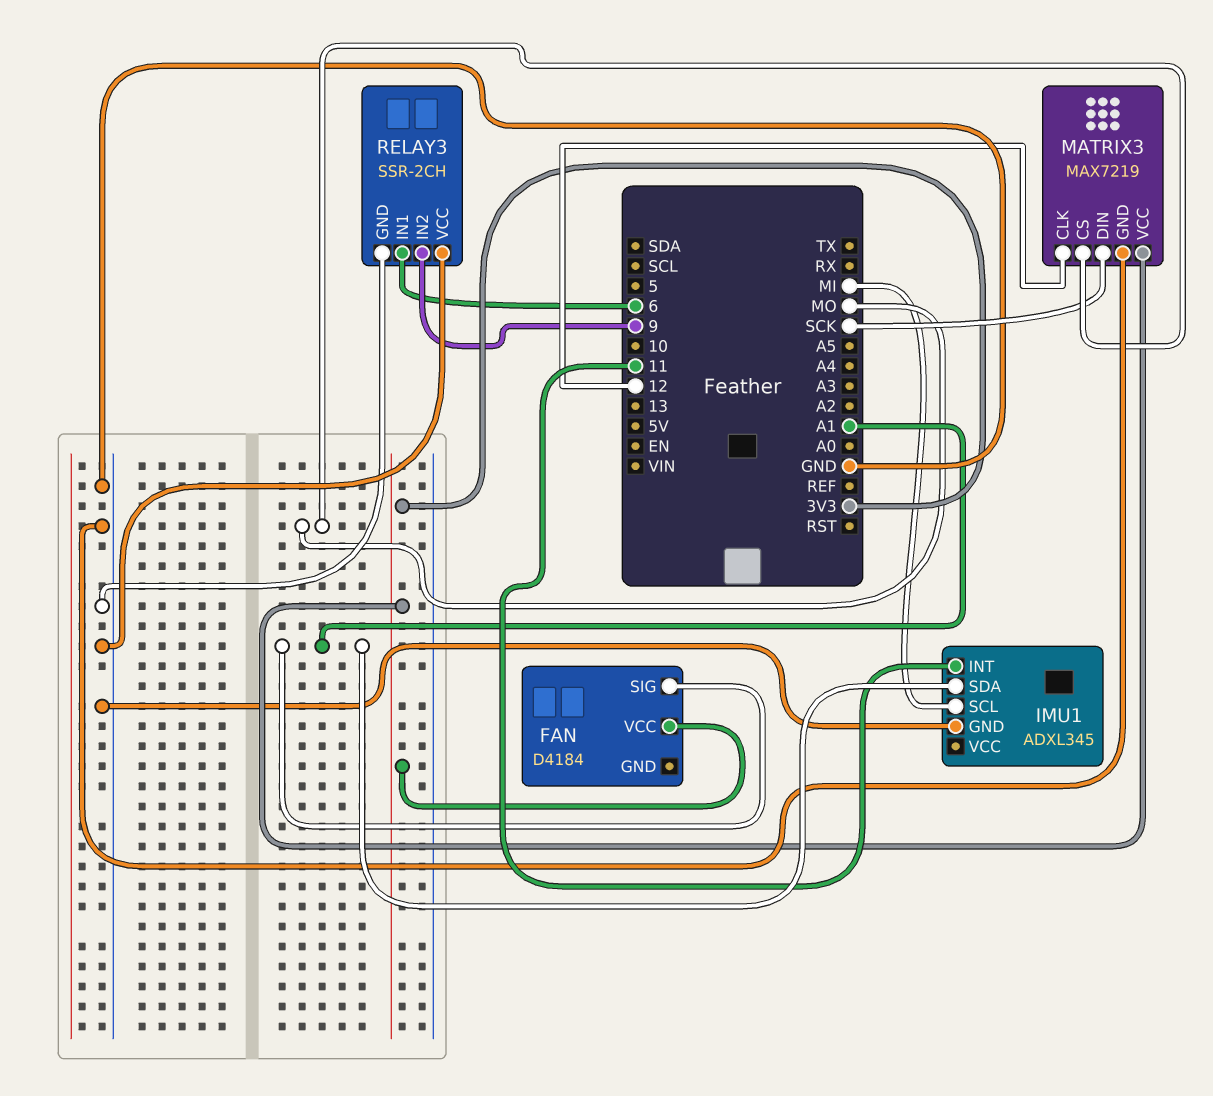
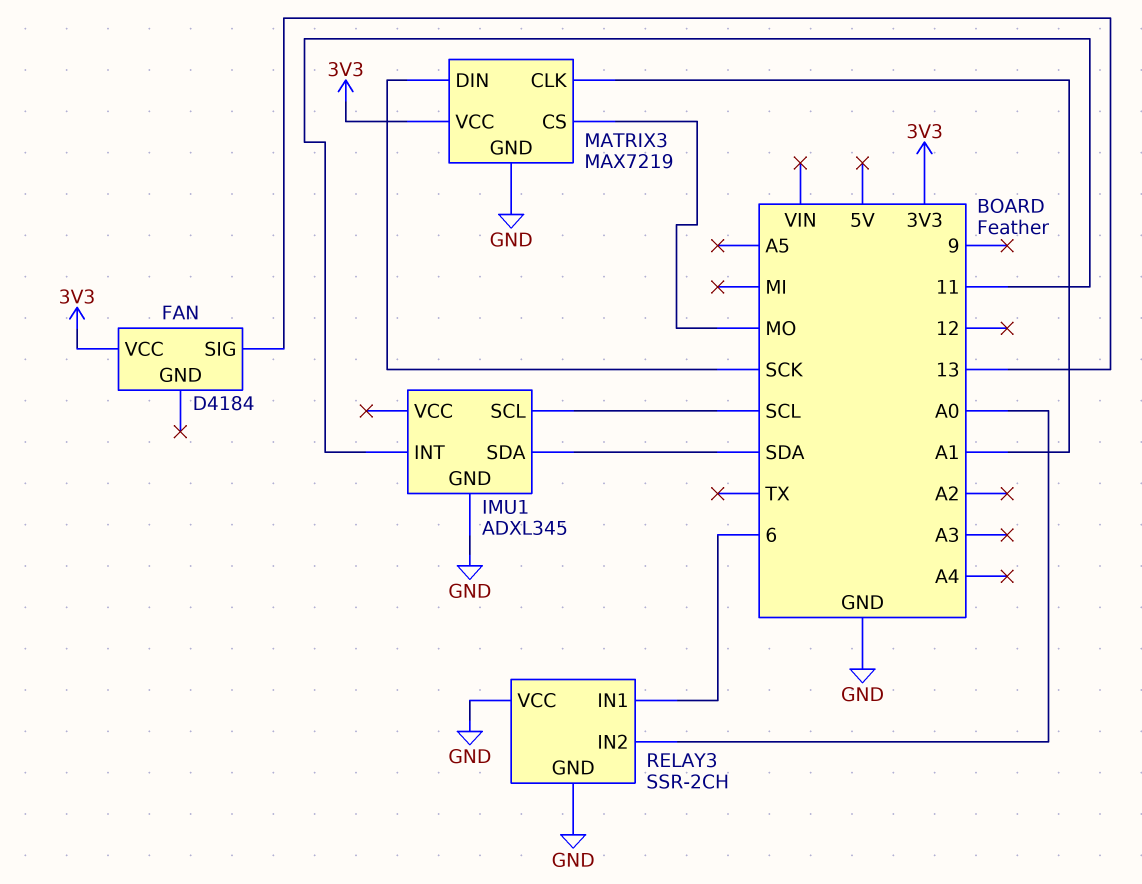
FAN pin SIG: A1 -> 13
IMU1 pin SCL: MI -> SCL
IMU1 pin SDA: A1 -> SDA
MATRIX3 pin CLK: 12 -> A1
RELAY3 pin IN2: 9 -> A0

